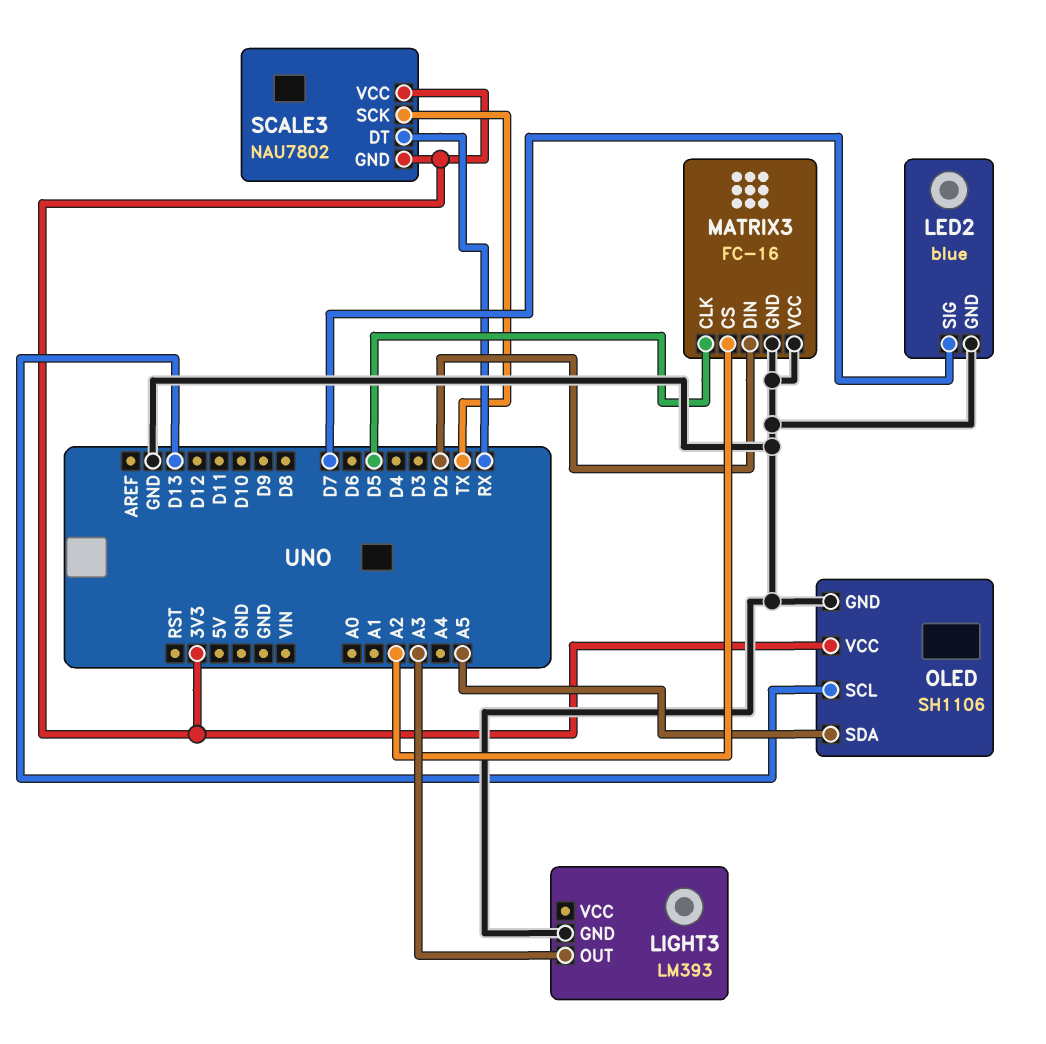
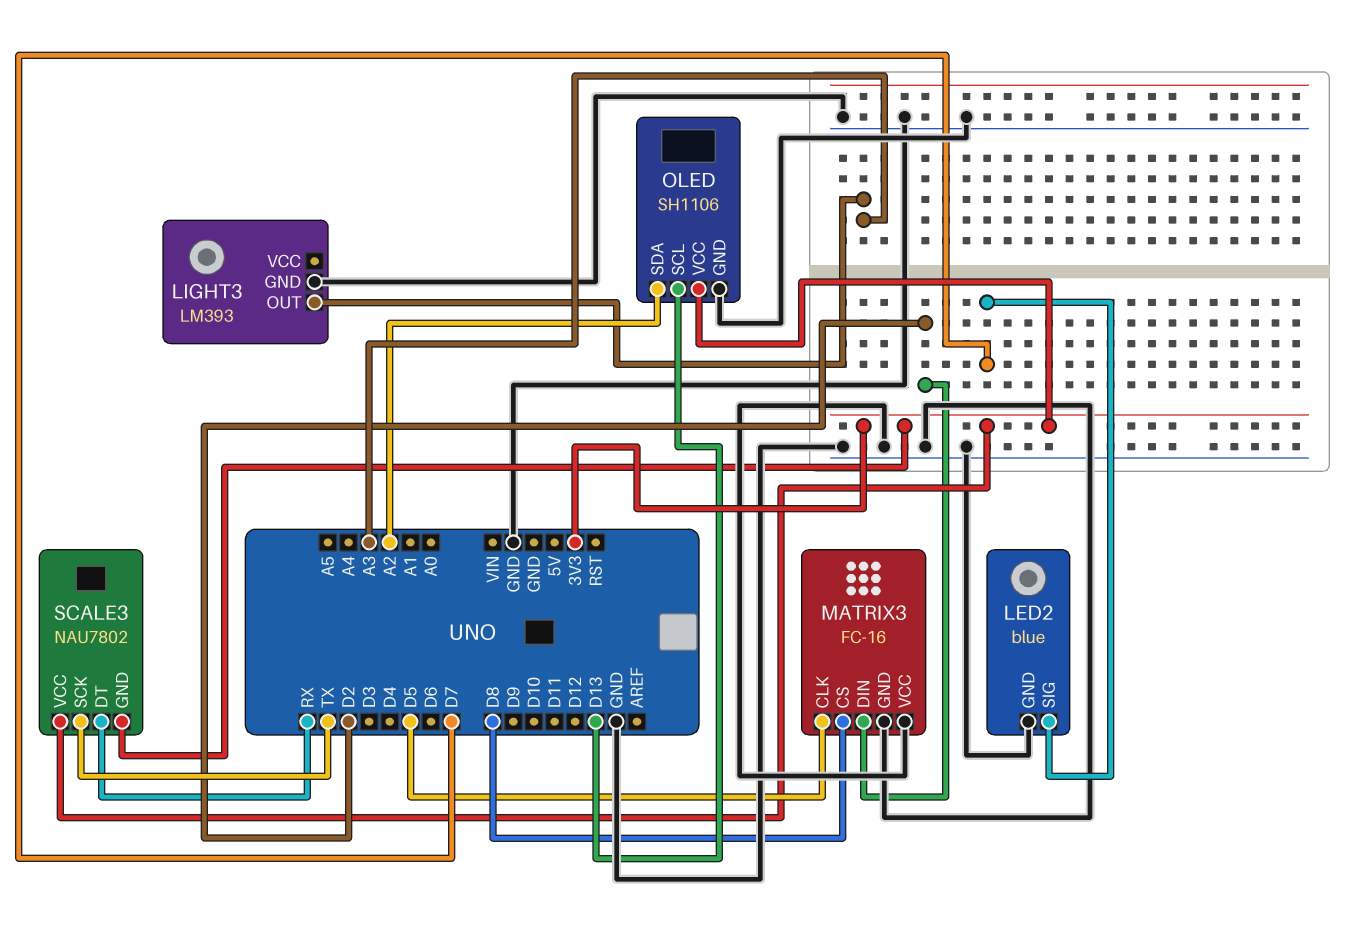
MATRIX3 pin CS: A2 -> D8
OLED pin SDA: A5 -> A2

